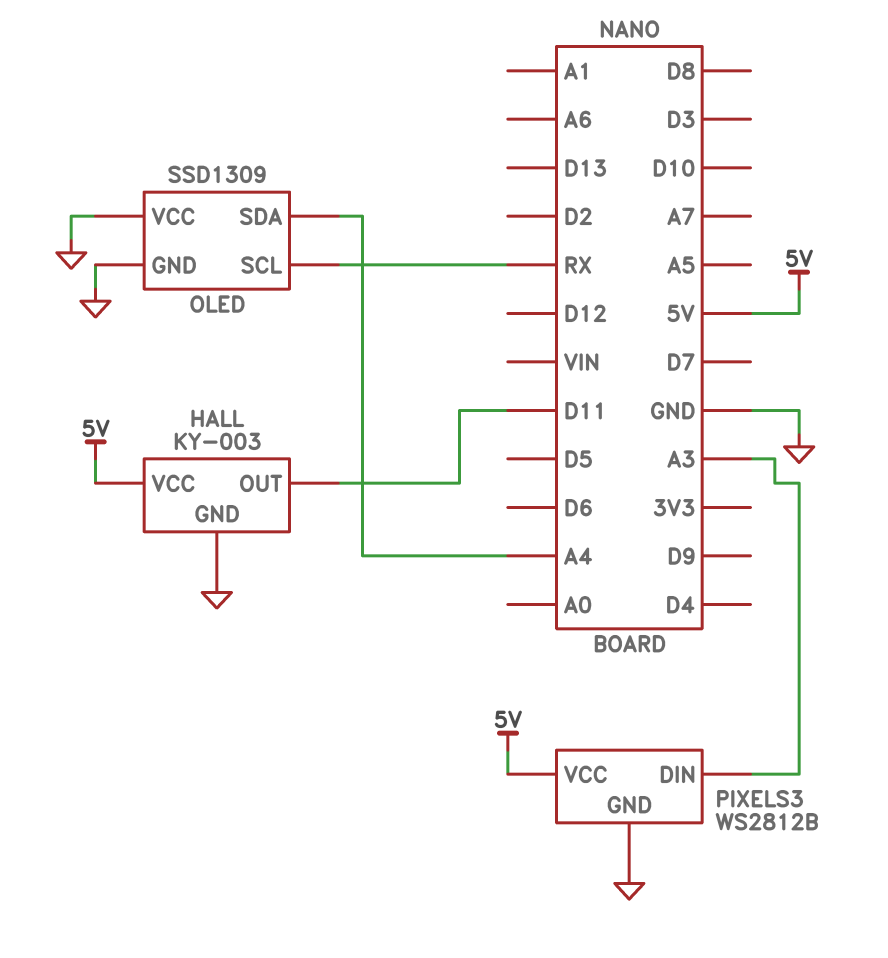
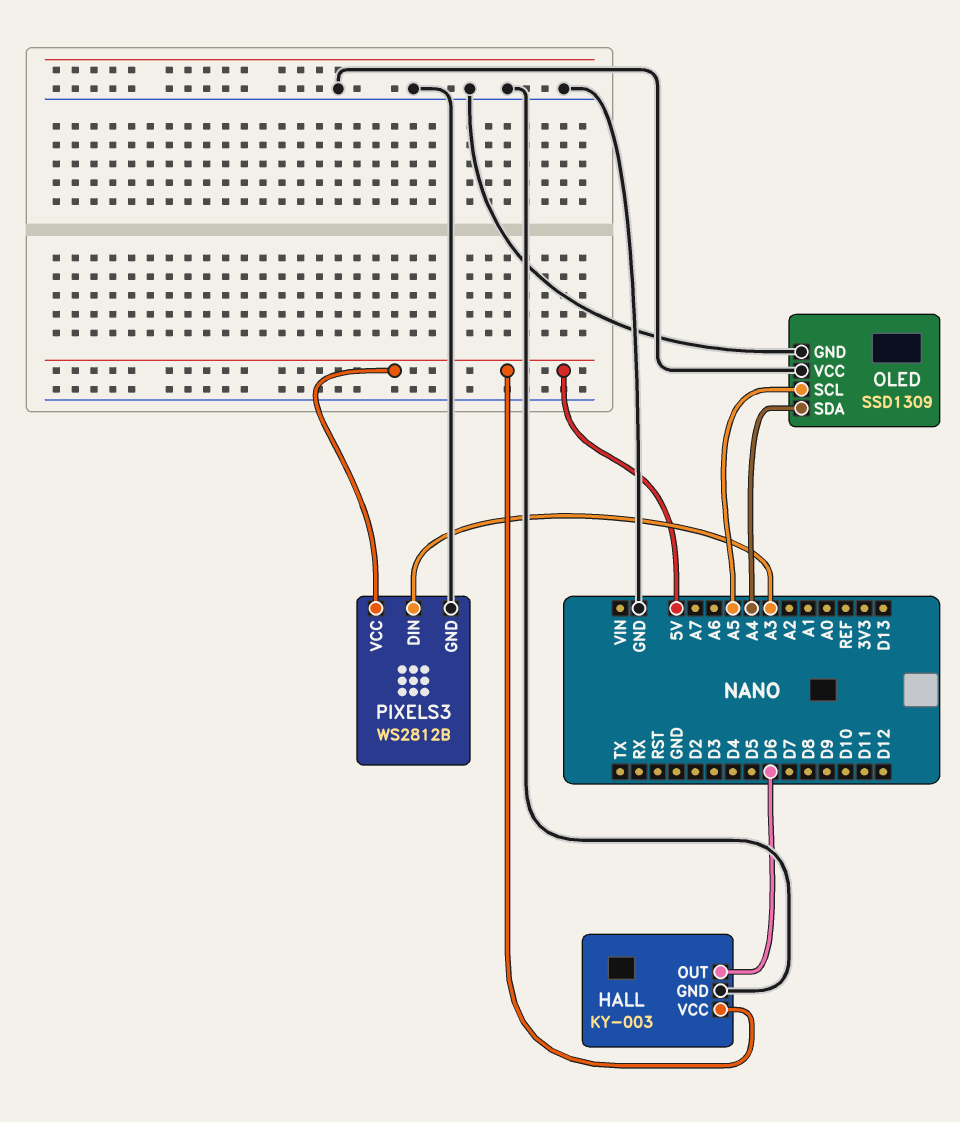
HALL pin OUT: D11 -> D6
OLED pin SCL: RX -> A5

